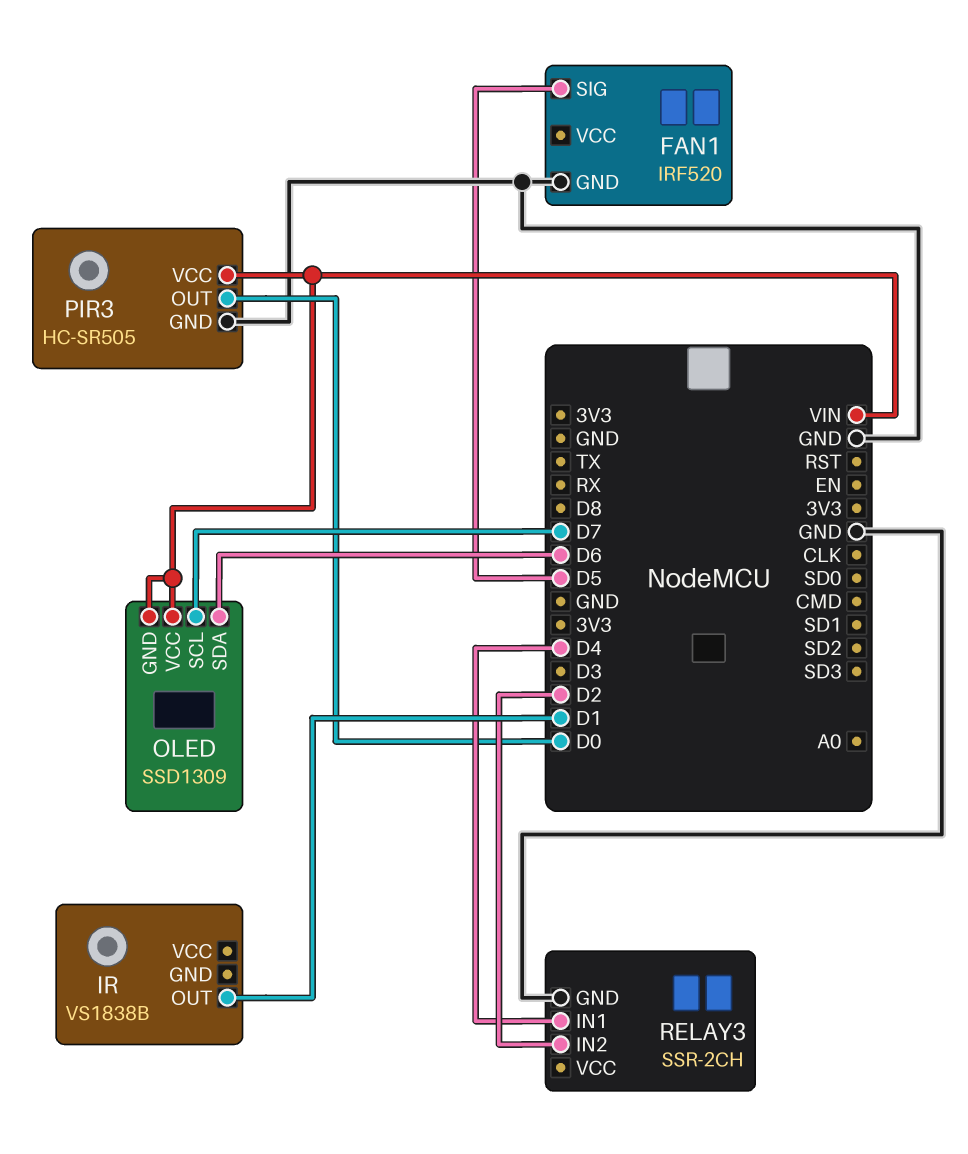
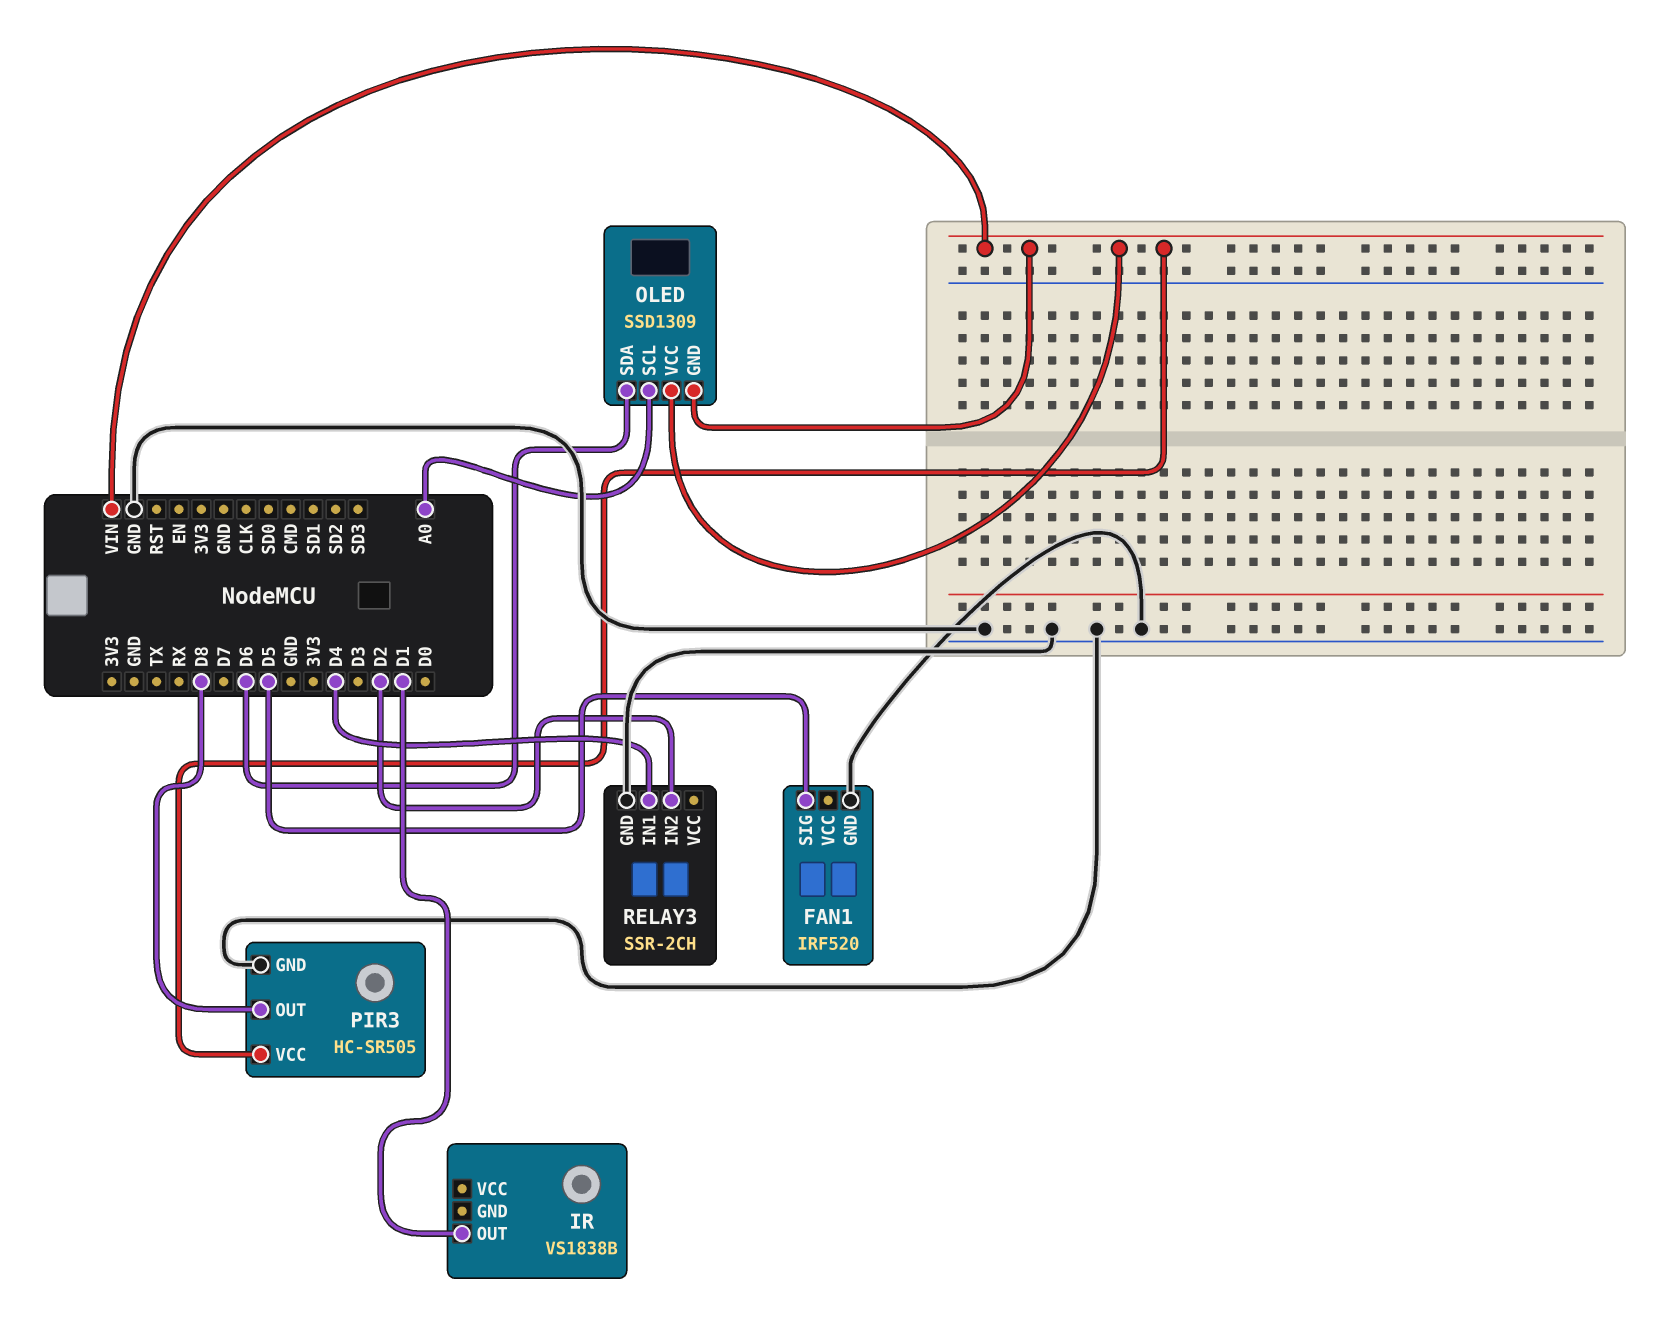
OLED pin SCL: D7 -> A0
PIR3 pin OUT: D0 -> D8

